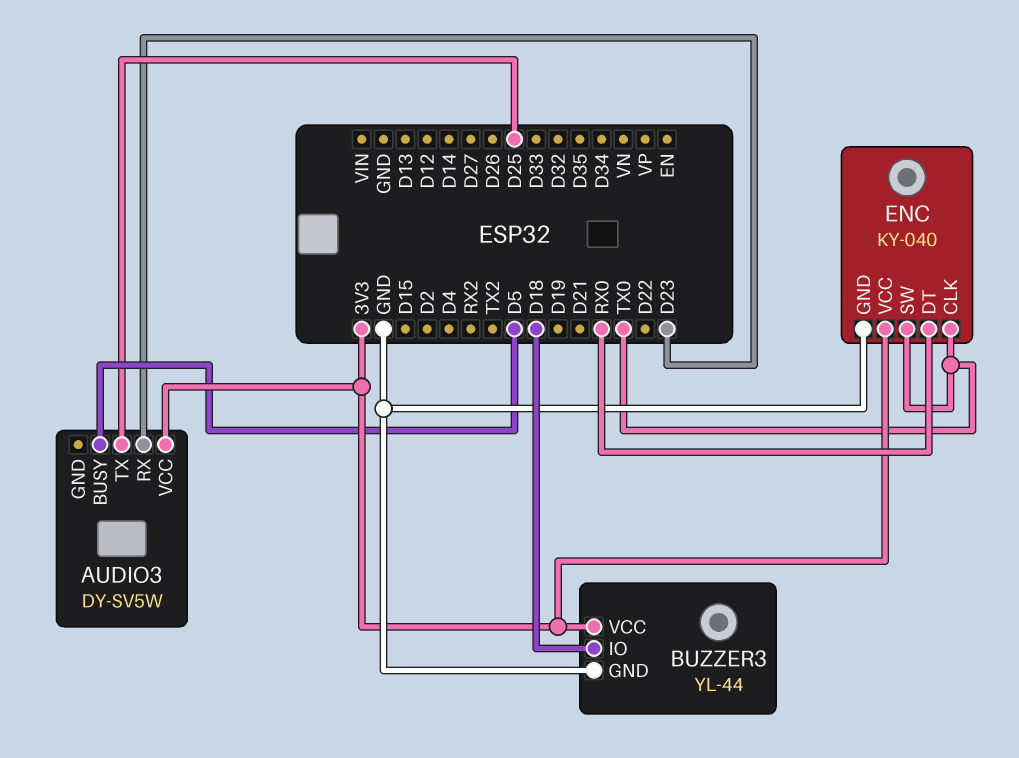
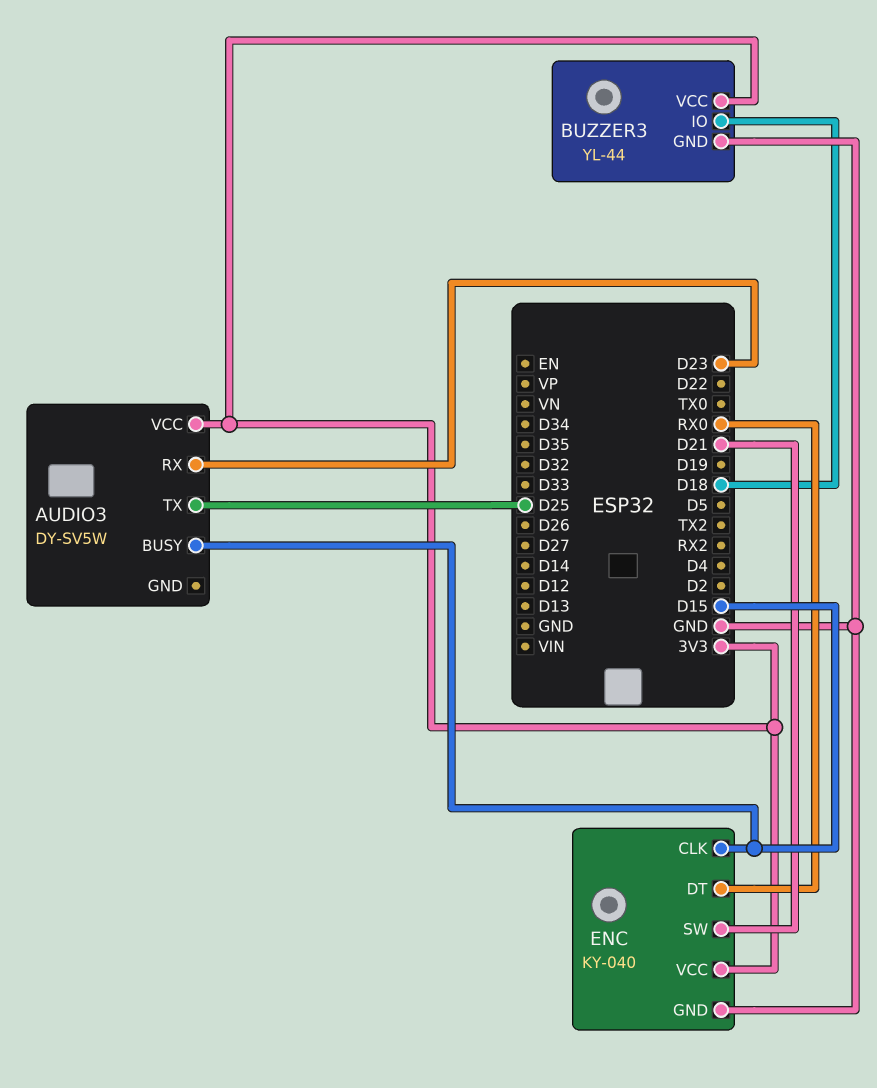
AUDIO3 pin BUSY: D5 -> D15
ENC pin CLK: TX0 -> D15
ENC pin SW: TX0 -> D21

